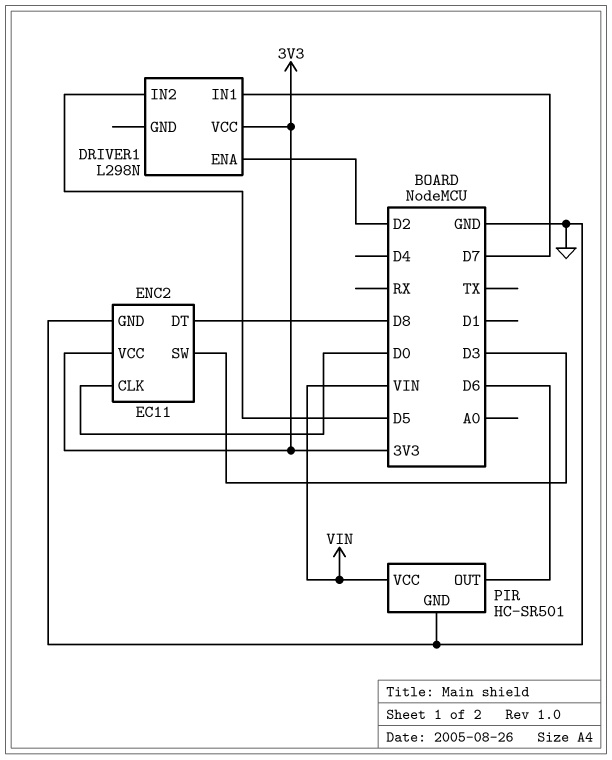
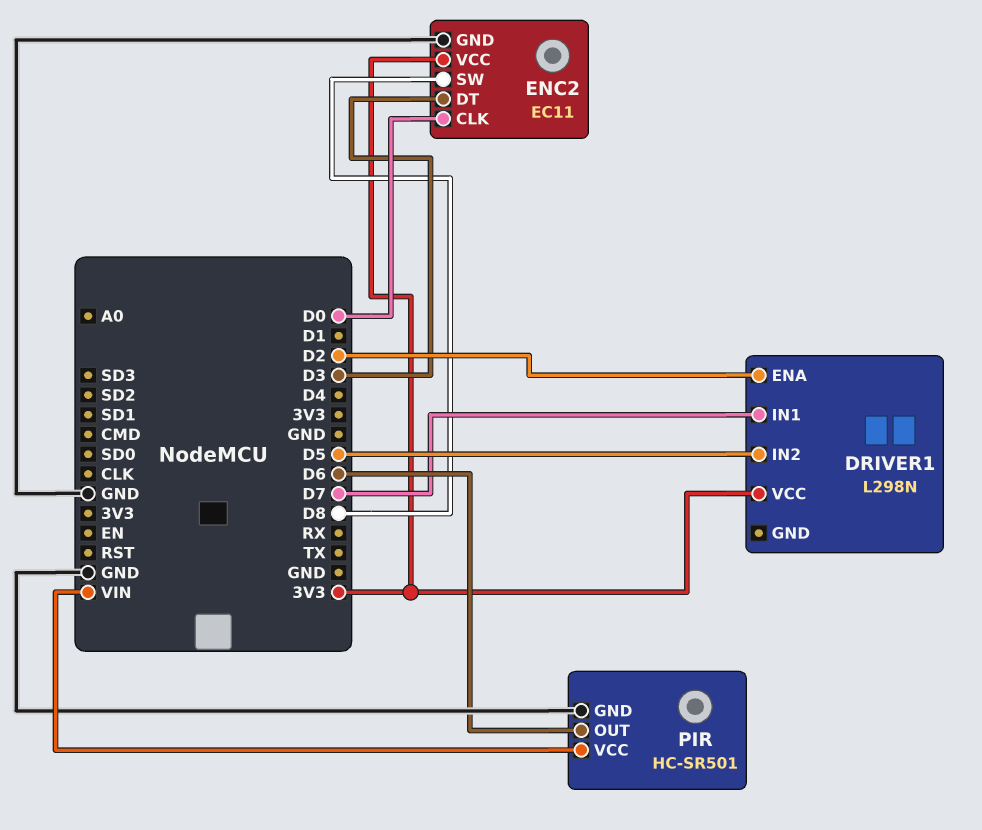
ENC2 pin DT: D8 -> D3
ENC2 pin SW: D3 -> D8

